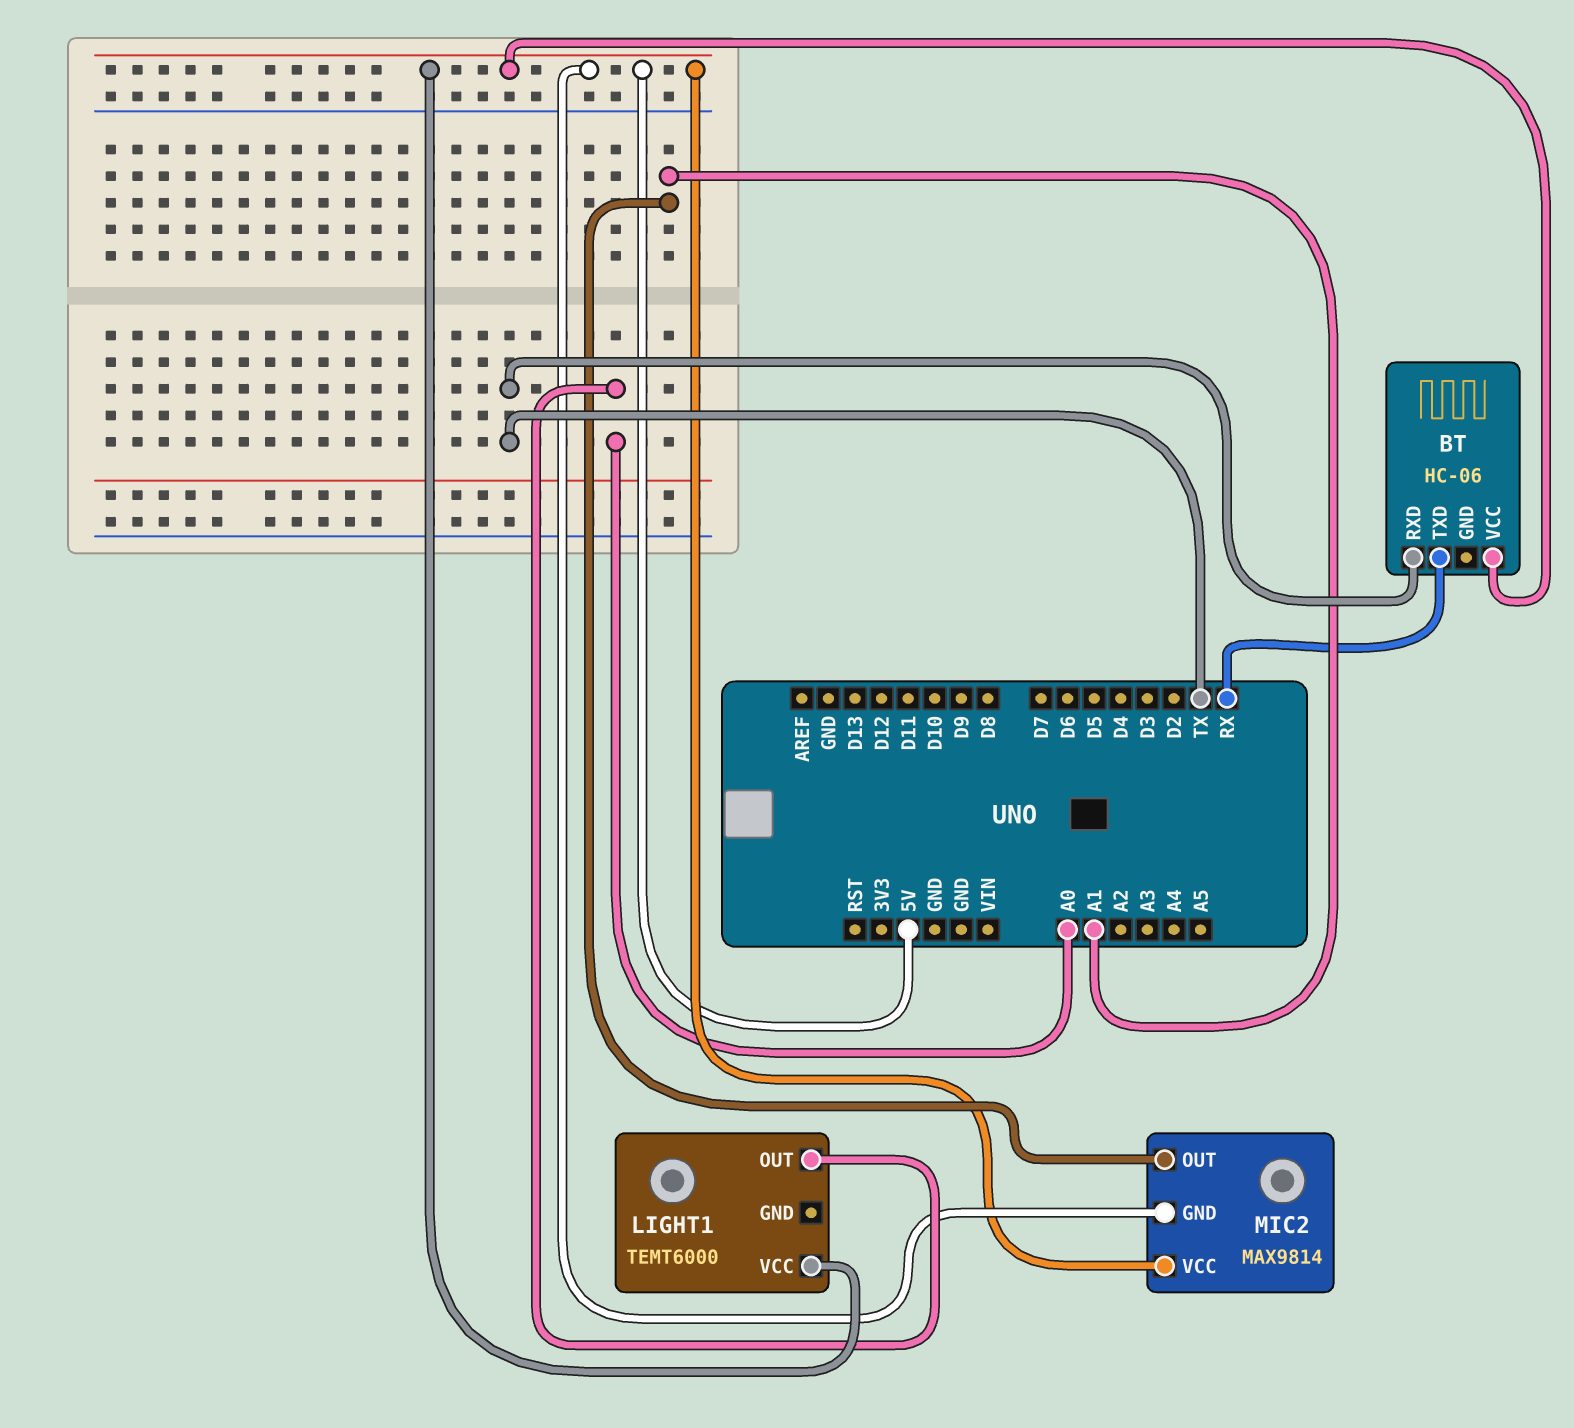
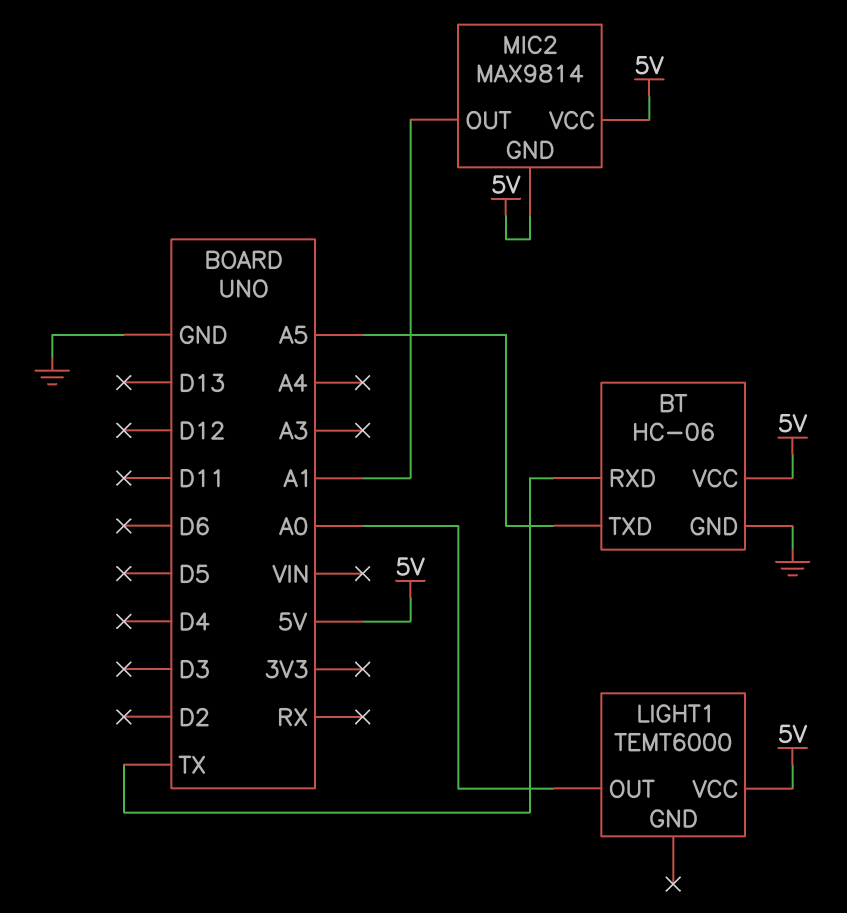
BT pin GND: none -> GND
BT pin TXD: RX -> A5

